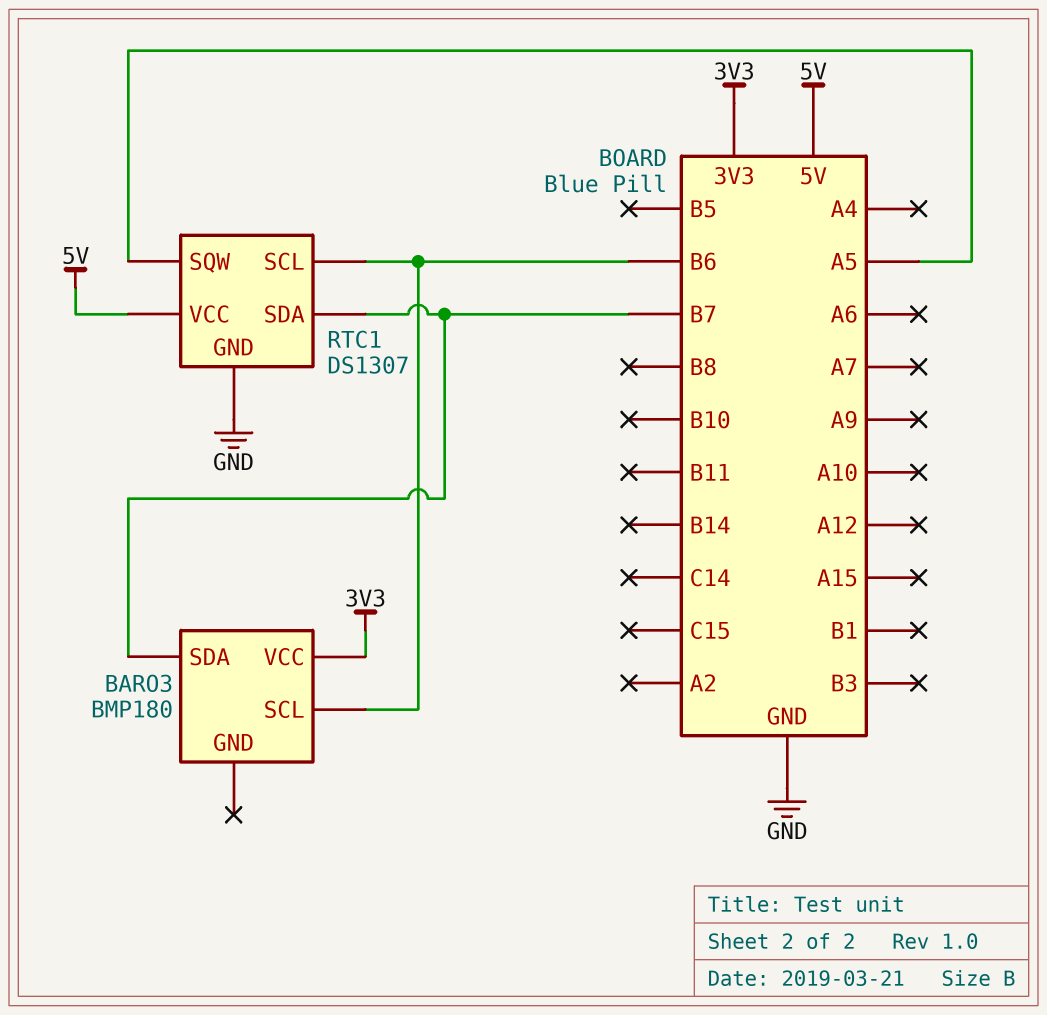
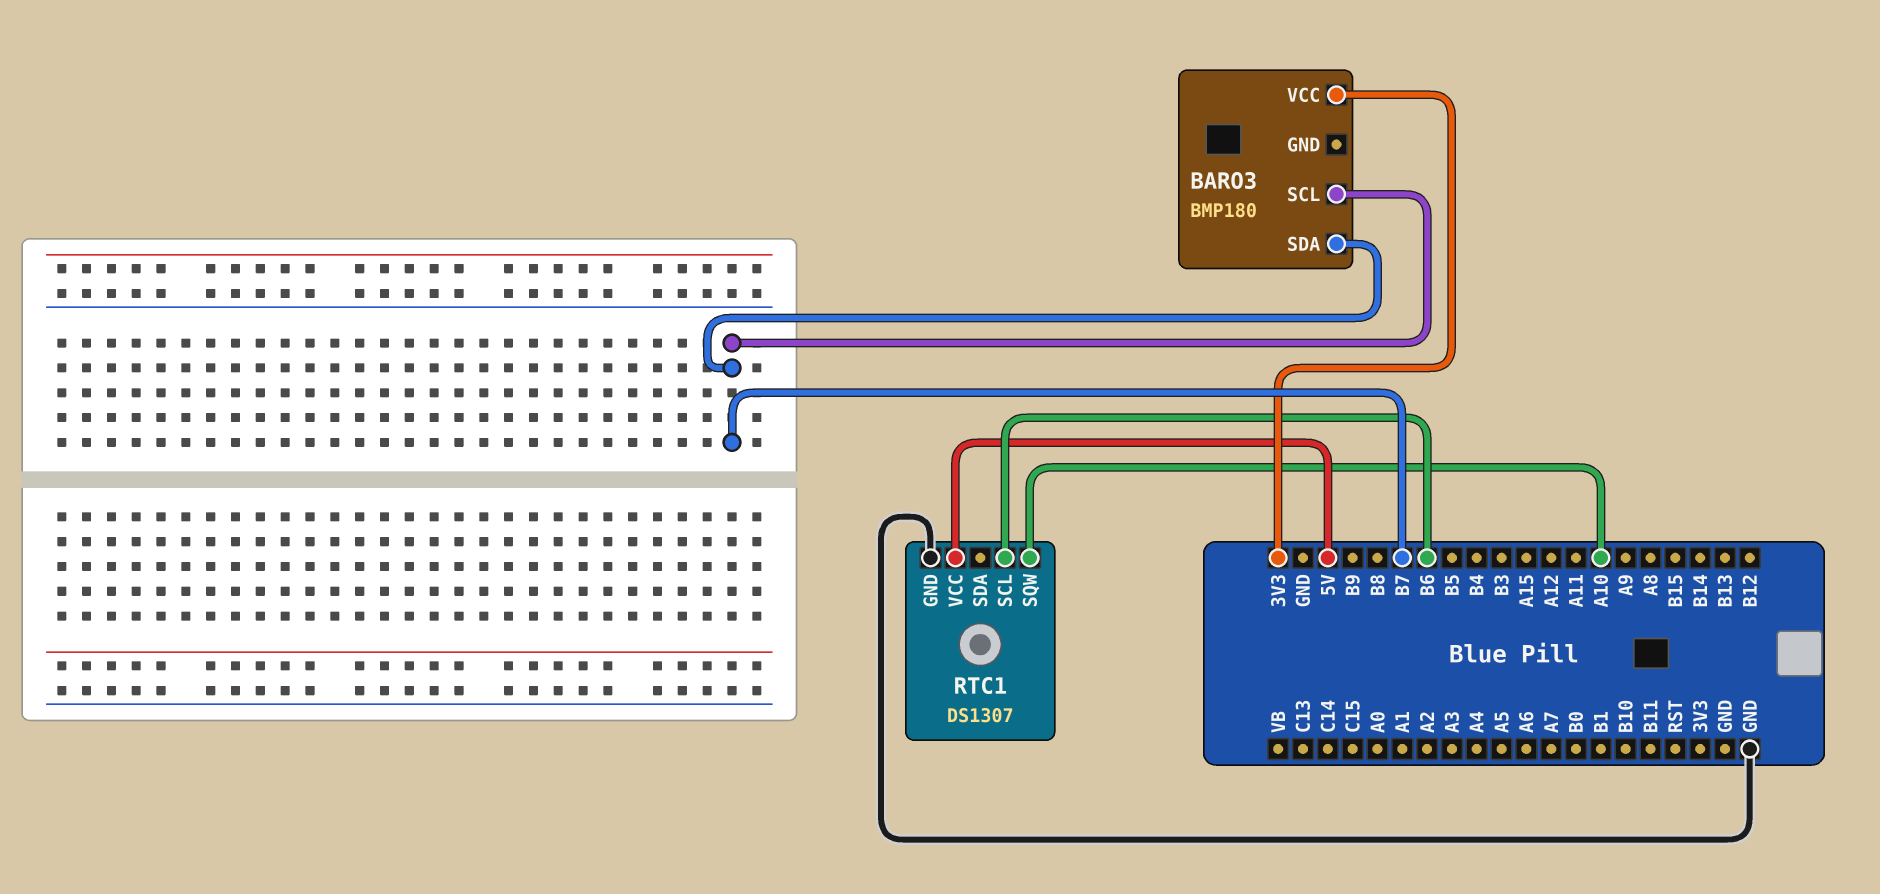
BARO3 pin SCL: B6 -> B7
RTC1 pin SDA: B7 -> none
RTC1 pin SQW: A5 -> A10

